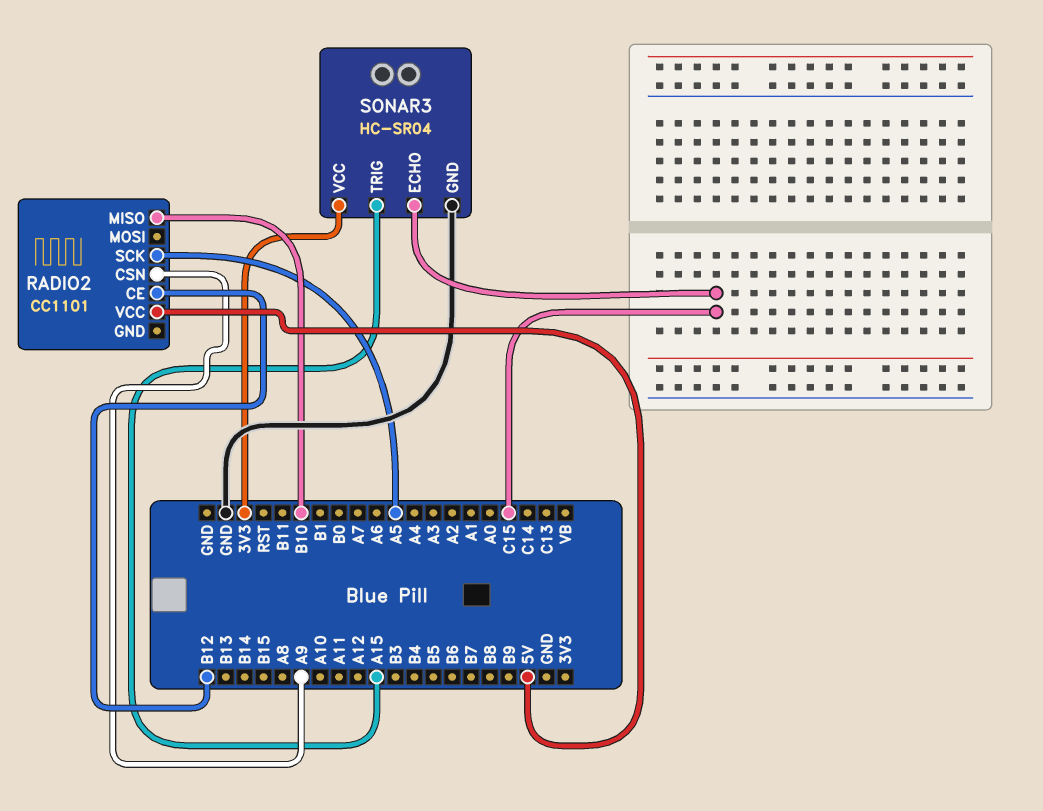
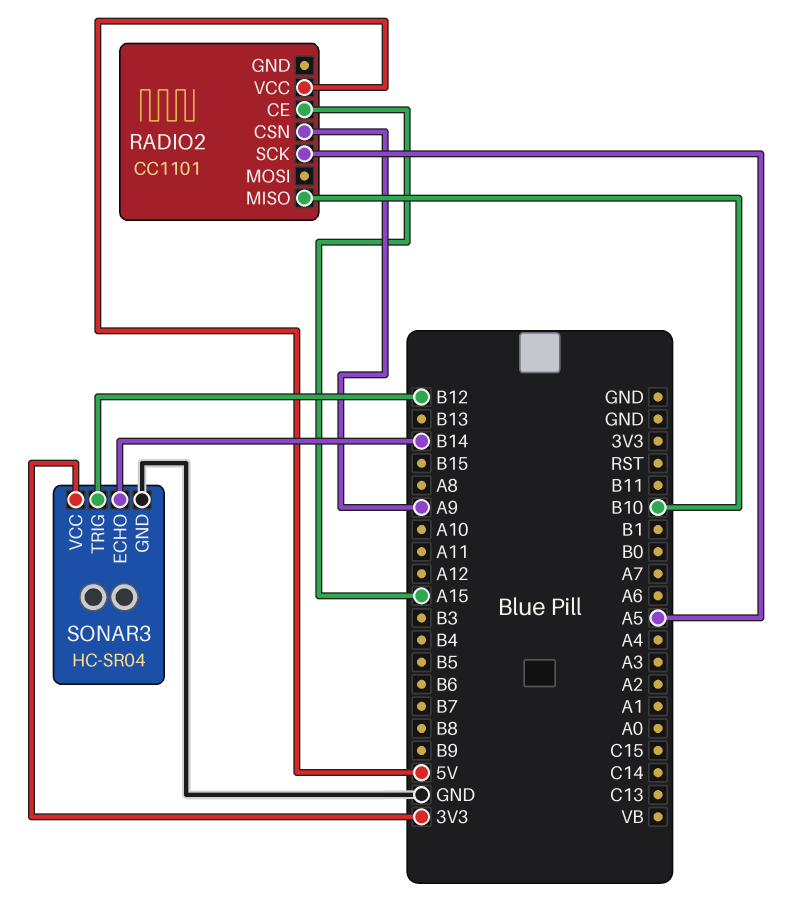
RADIO2 pin CE: B12 -> A15
SONAR3 pin ECHO: C15 -> B14
SONAR3 pin TRIG: A15 -> B12

